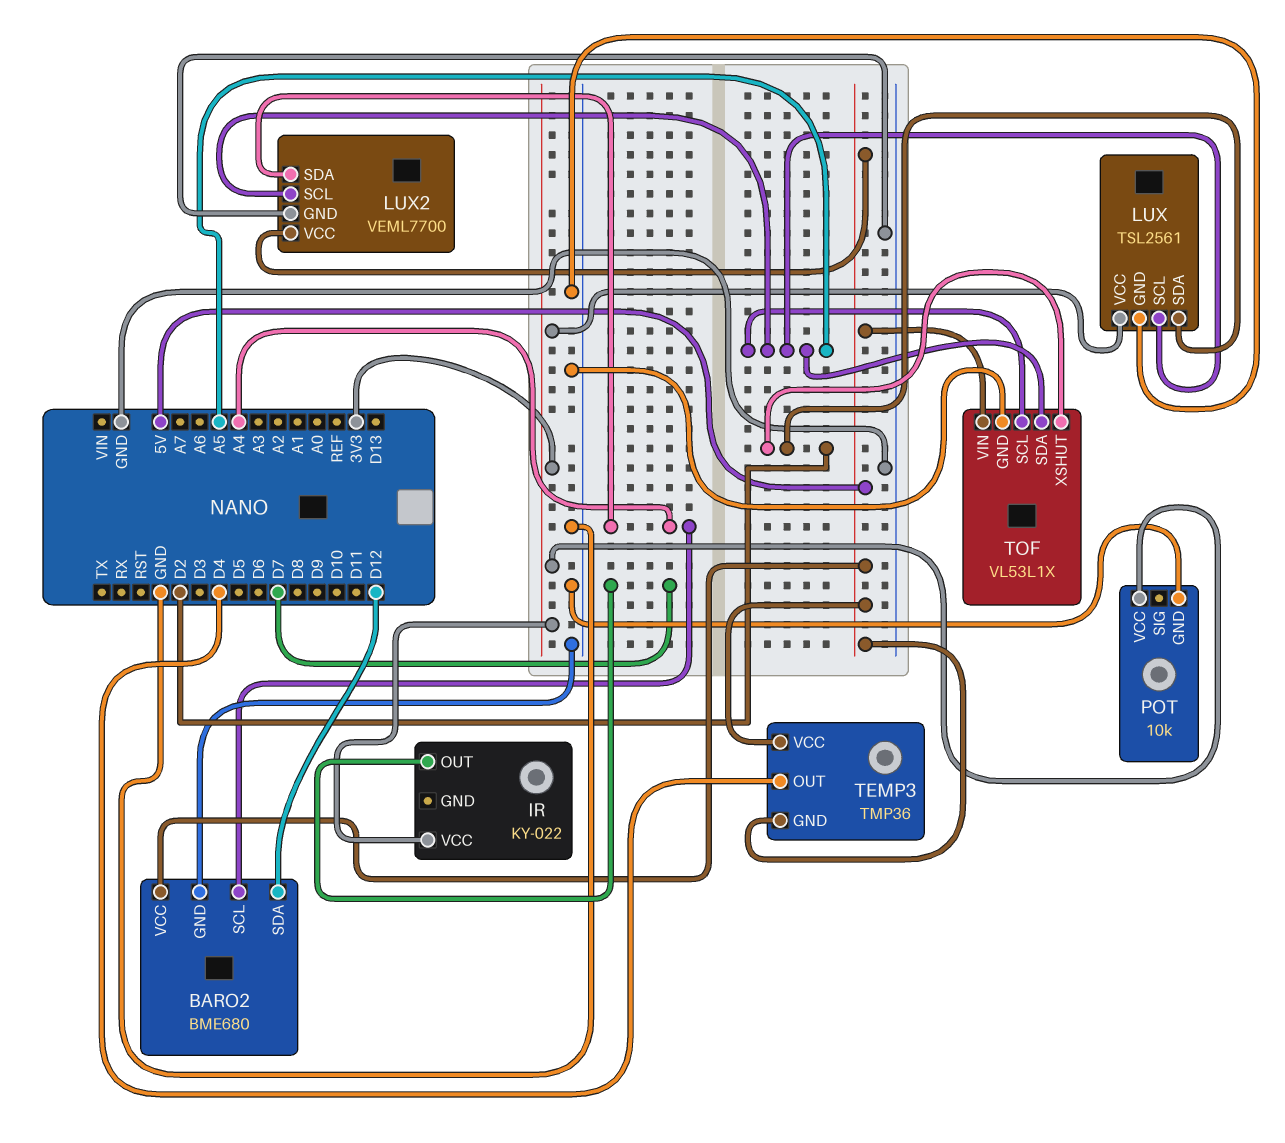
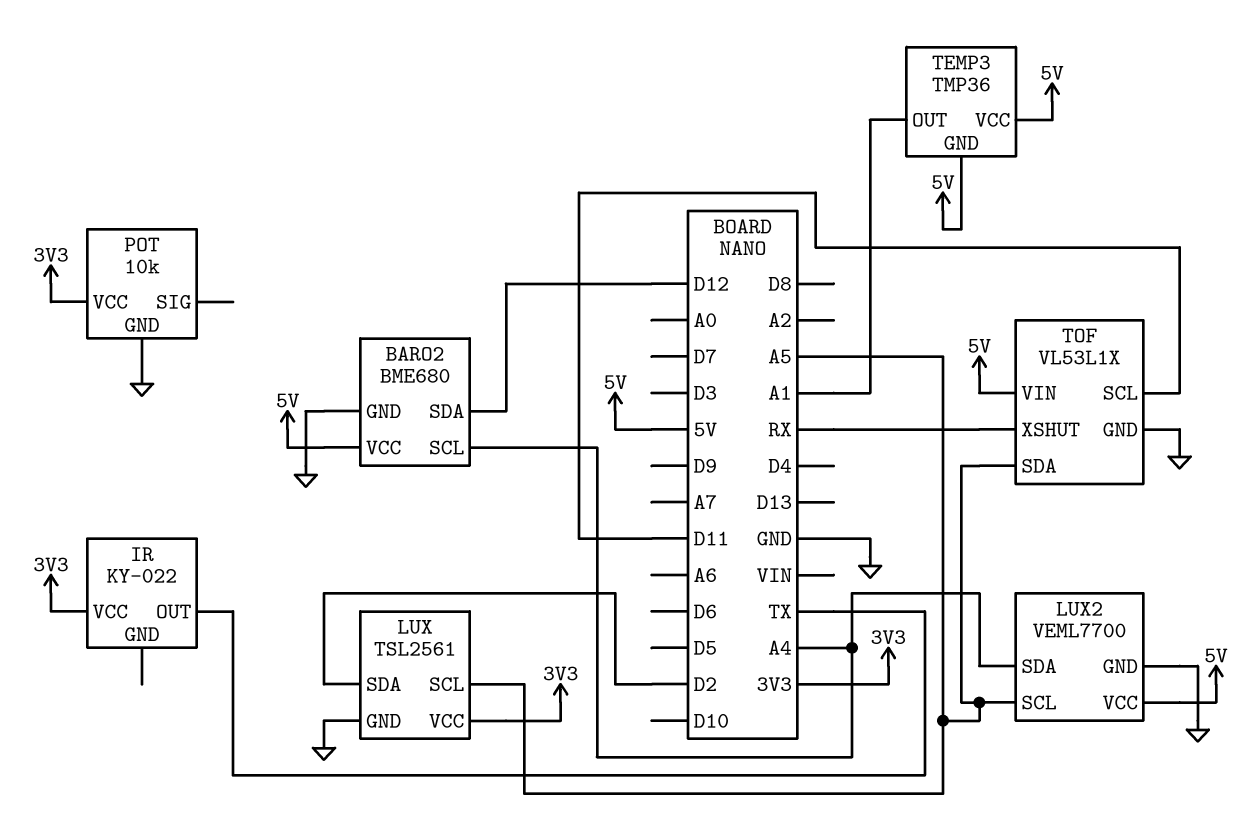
IR pin OUT: D7 -> TX
TEMP3 pin OUT: D4 -> A1
TOF pin SCL: A5 -> D11
TOF pin XSHUT: D2 -> RX

